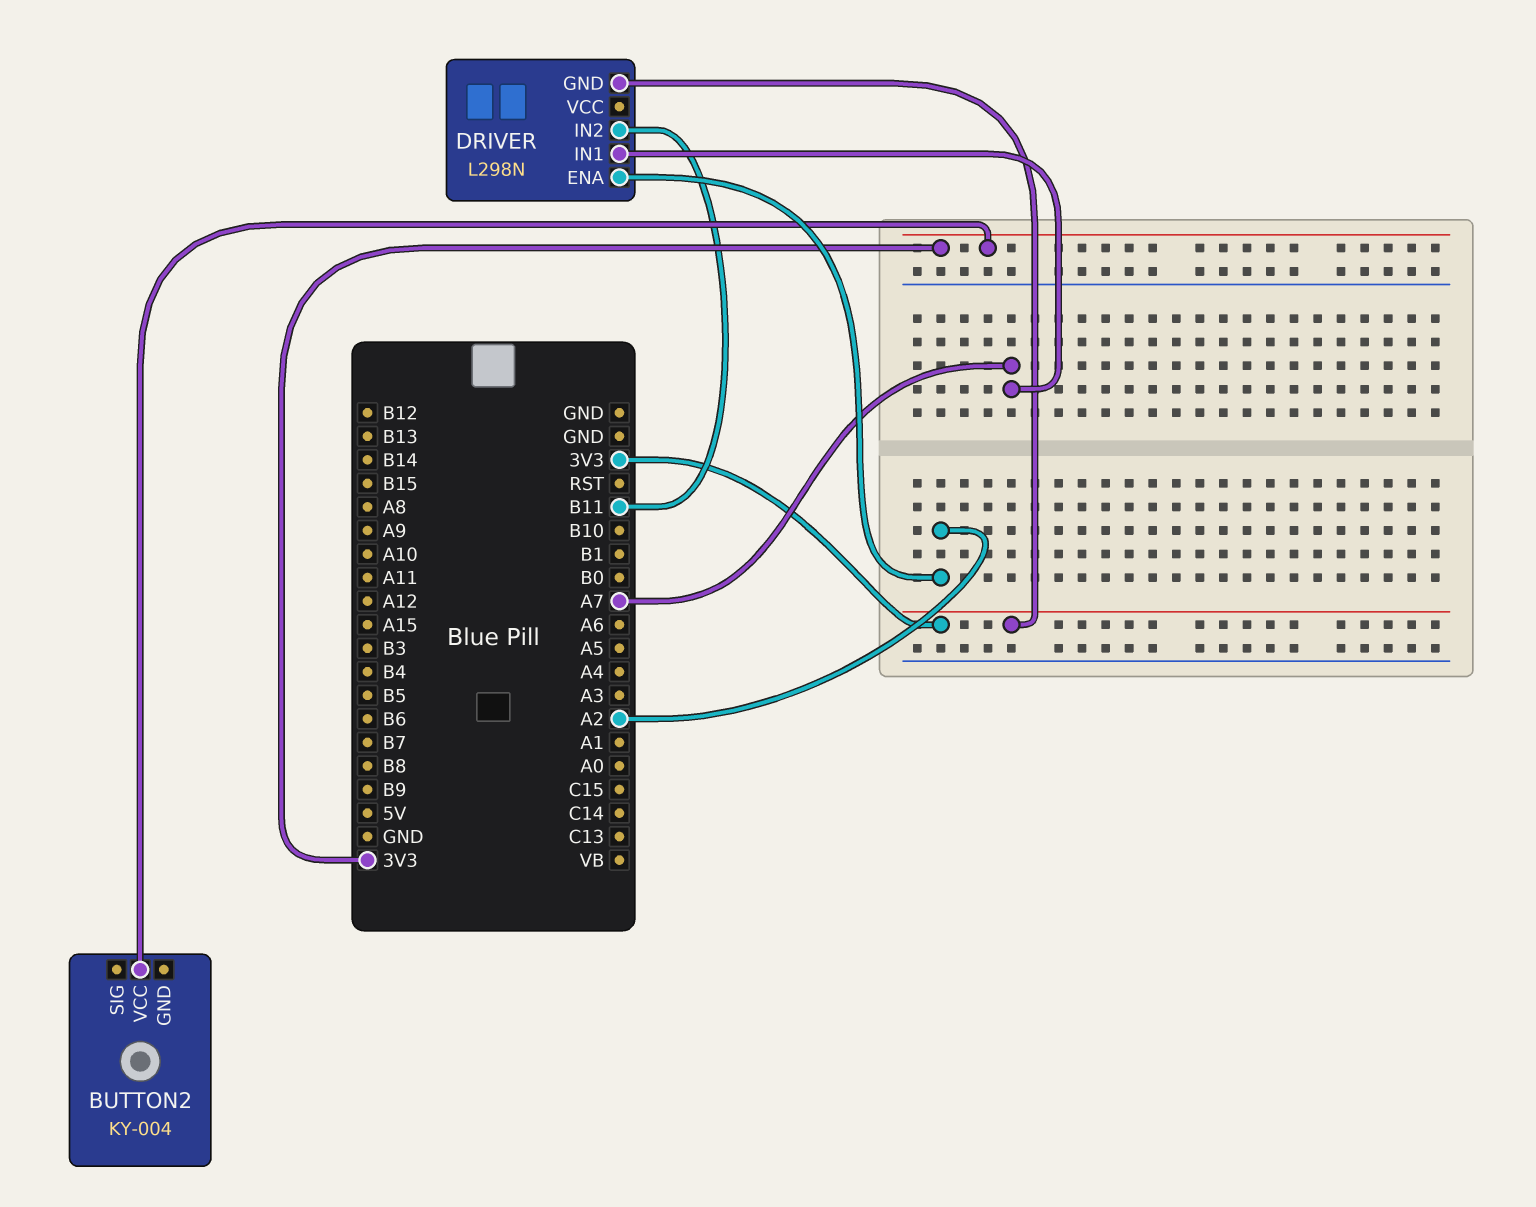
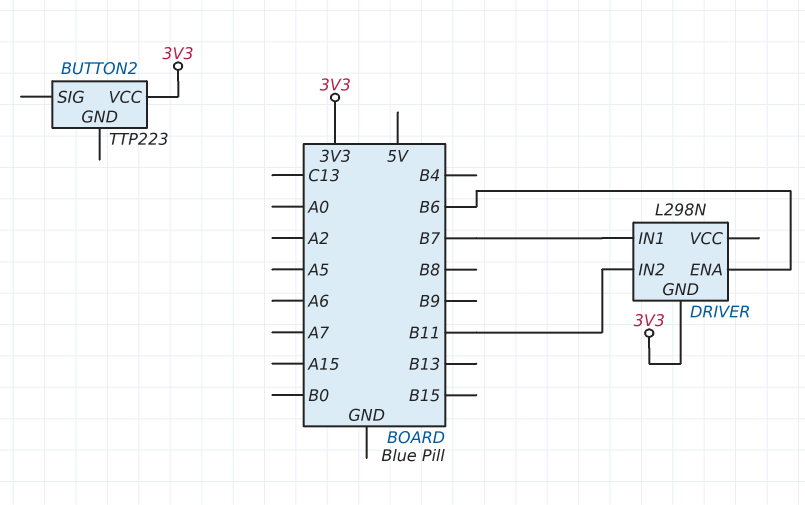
BUTTON2: KY-004 -> TTP223
DRIVER pin ENA: A2 -> B6
DRIVER pin IN1: A7 -> B7

